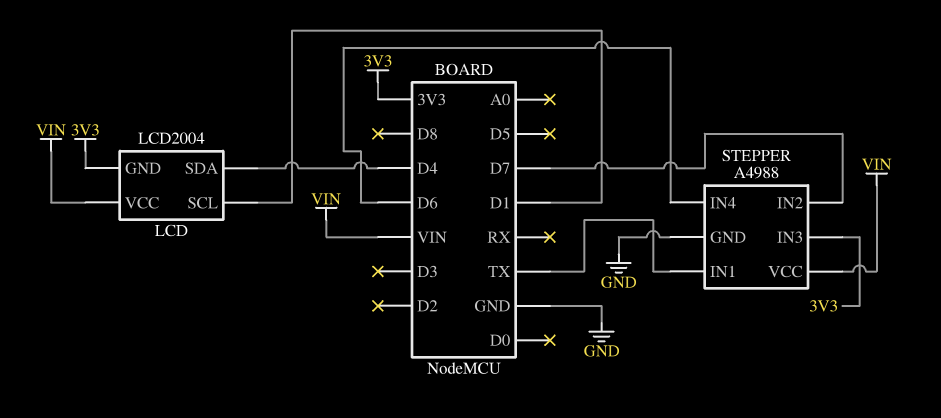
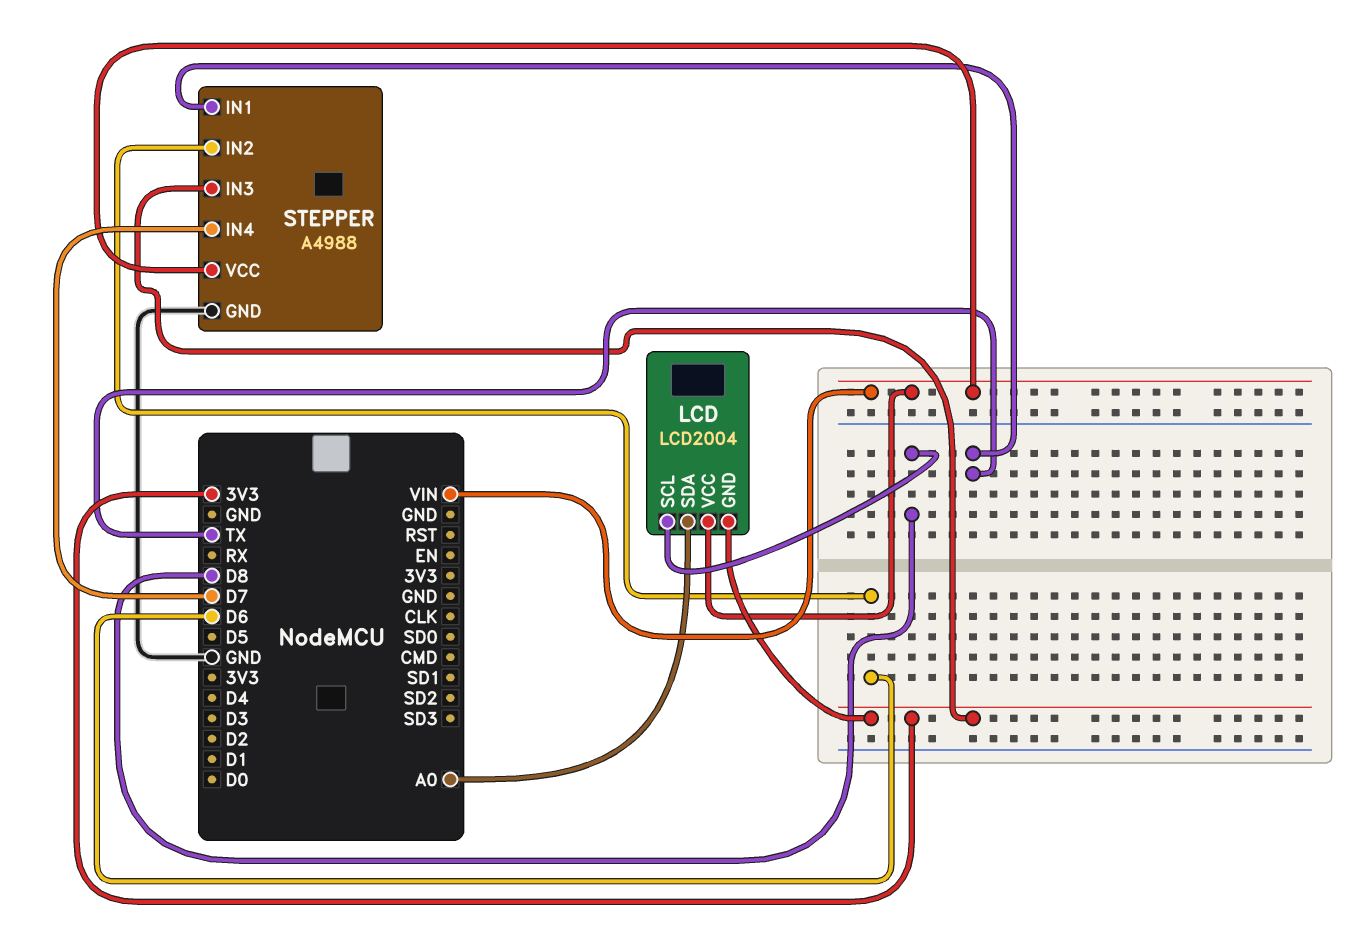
LCD pin SCL: D1 -> D8
LCD pin SDA: D4 -> A0
STEPPER pin IN2: D7 -> D6
STEPPER pin IN4: D6 -> D7

